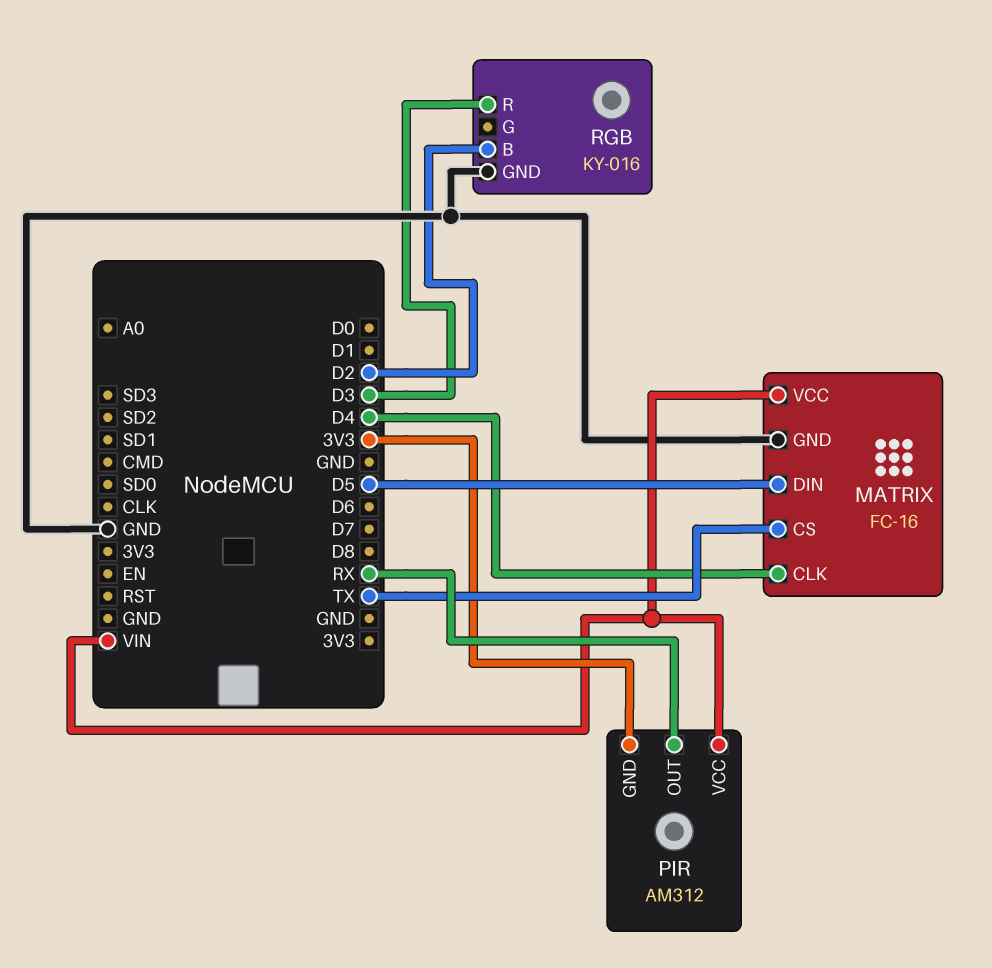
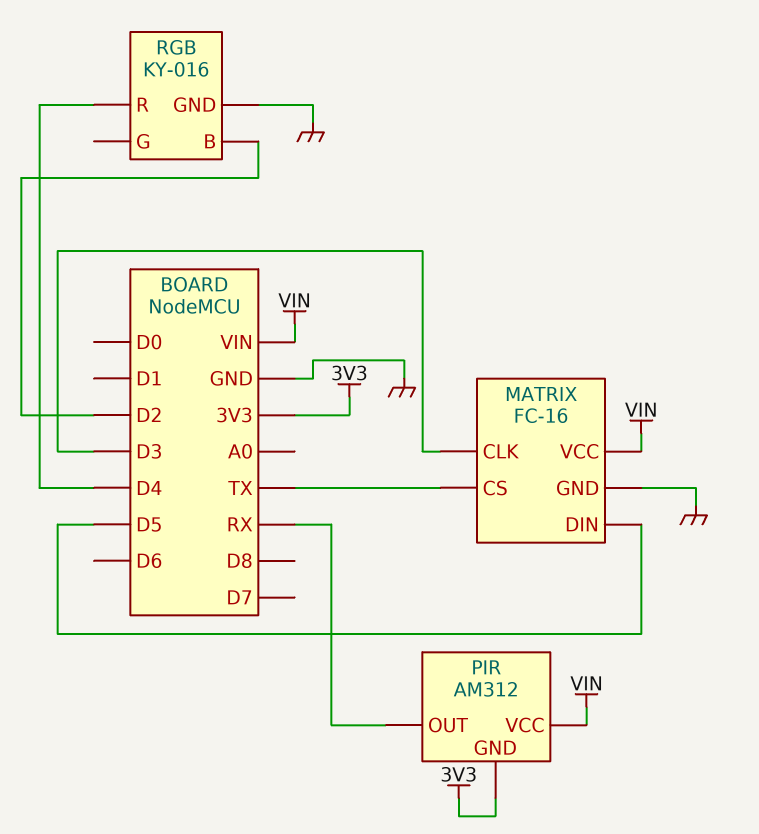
MATRIX pin CLK: D4 -> D3
RGB pin R: D3 -> D4

